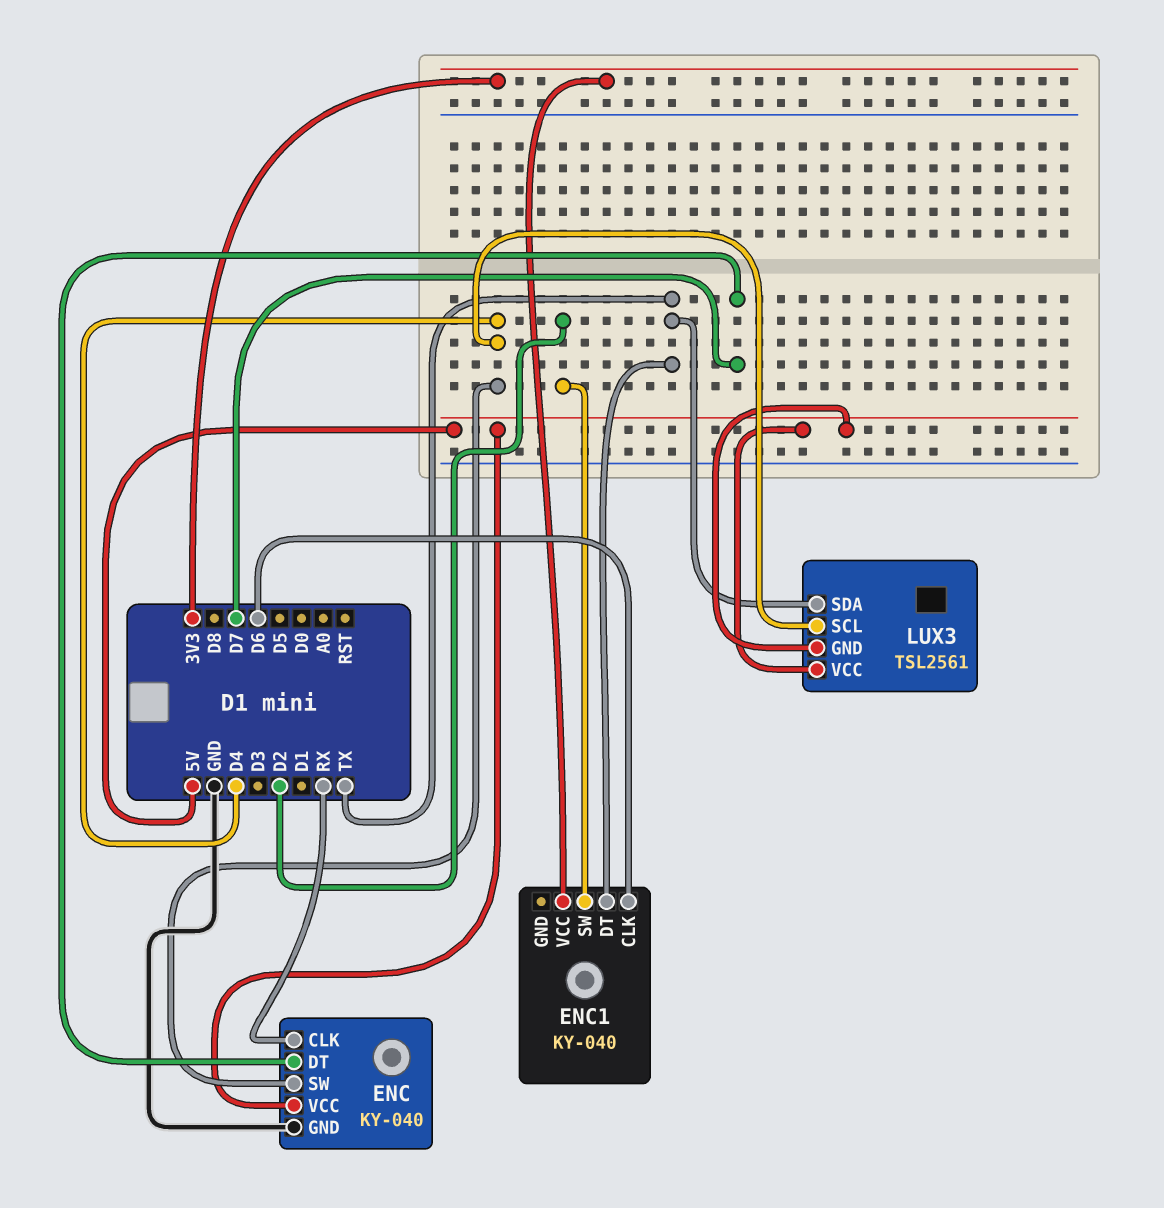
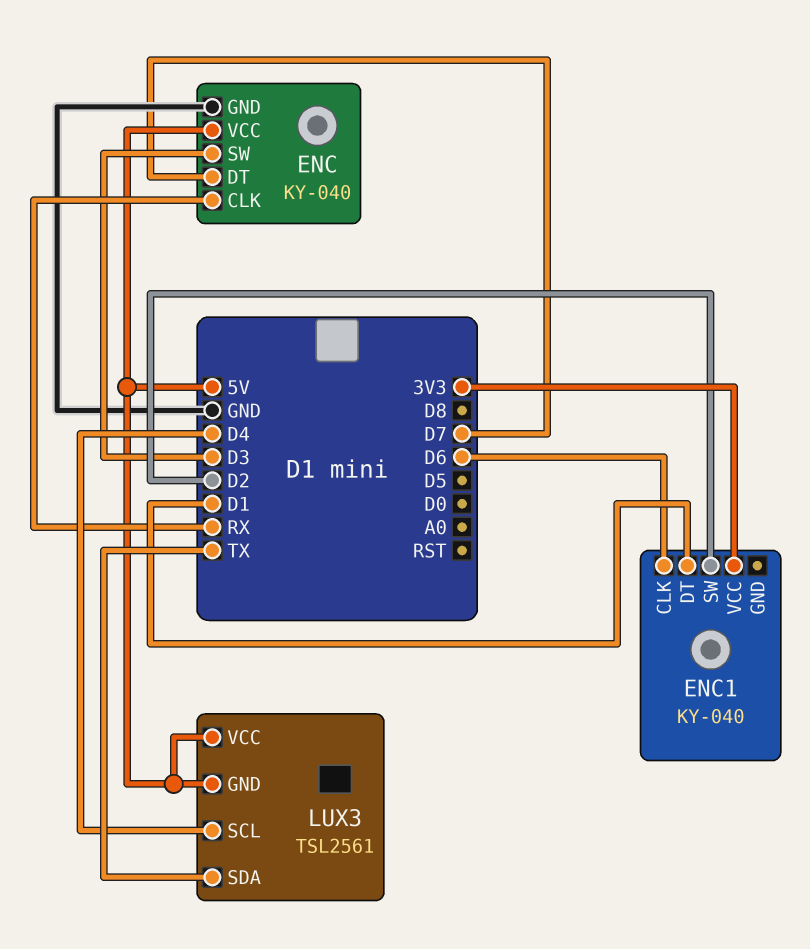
ENC pin SW: D4 -> D3
ENC1 pin DT: TX -> D1

